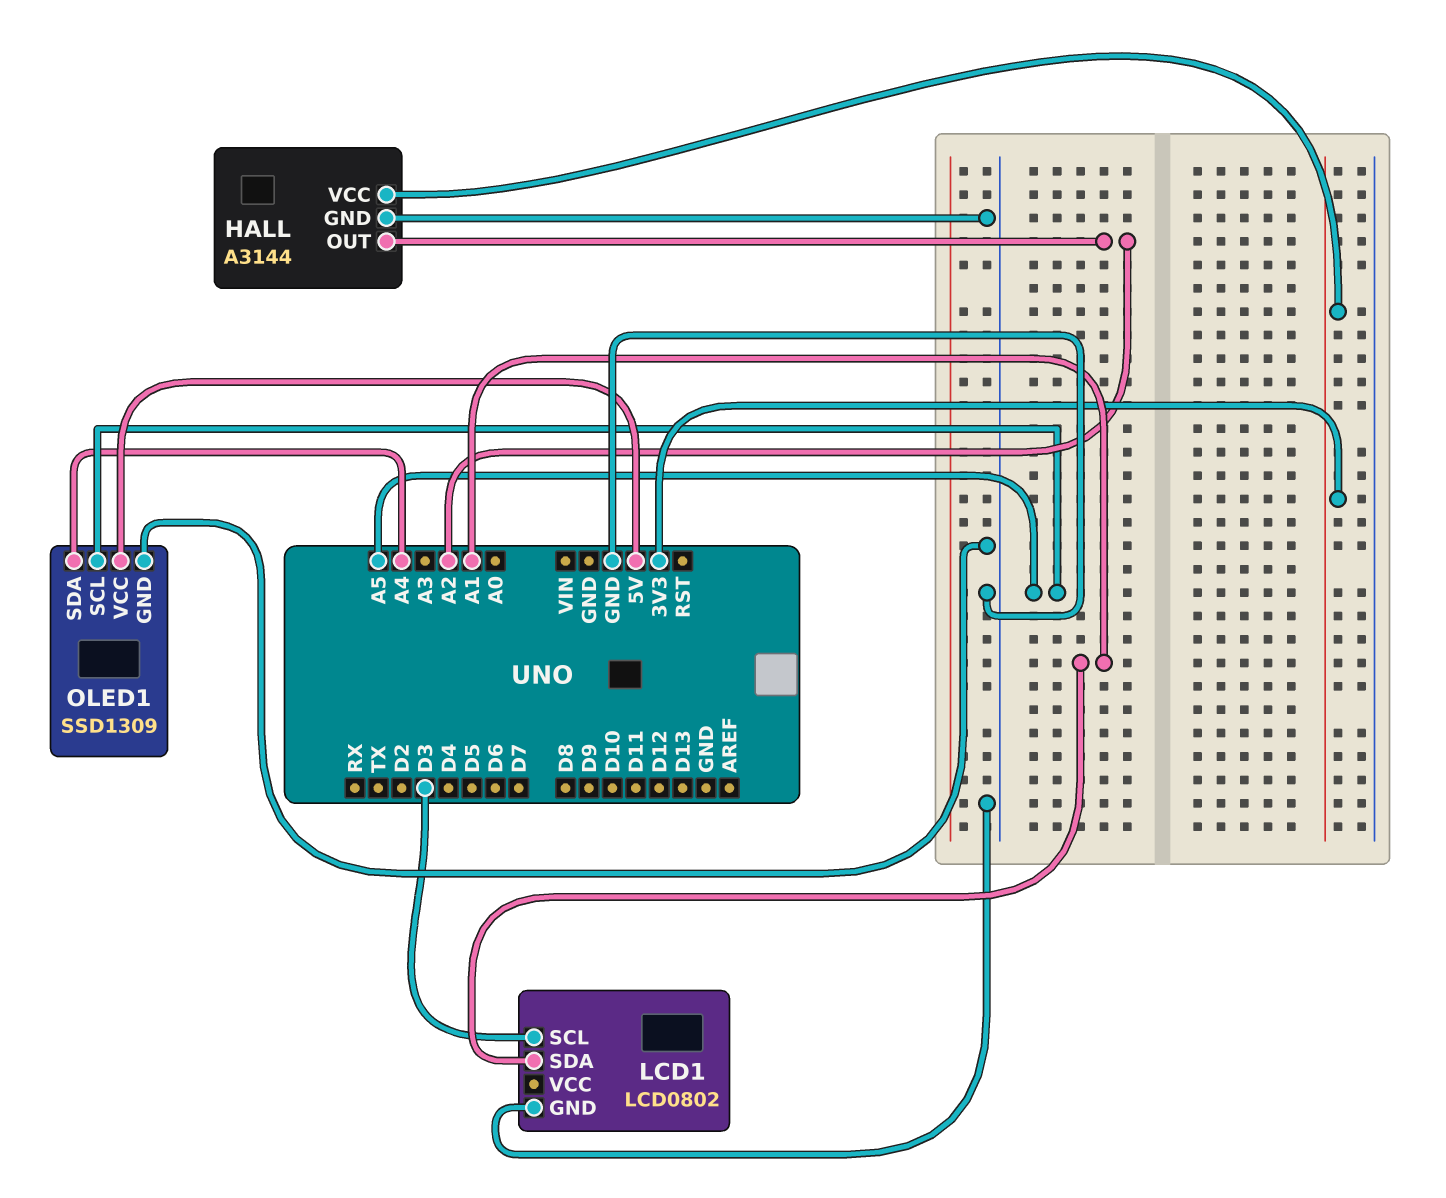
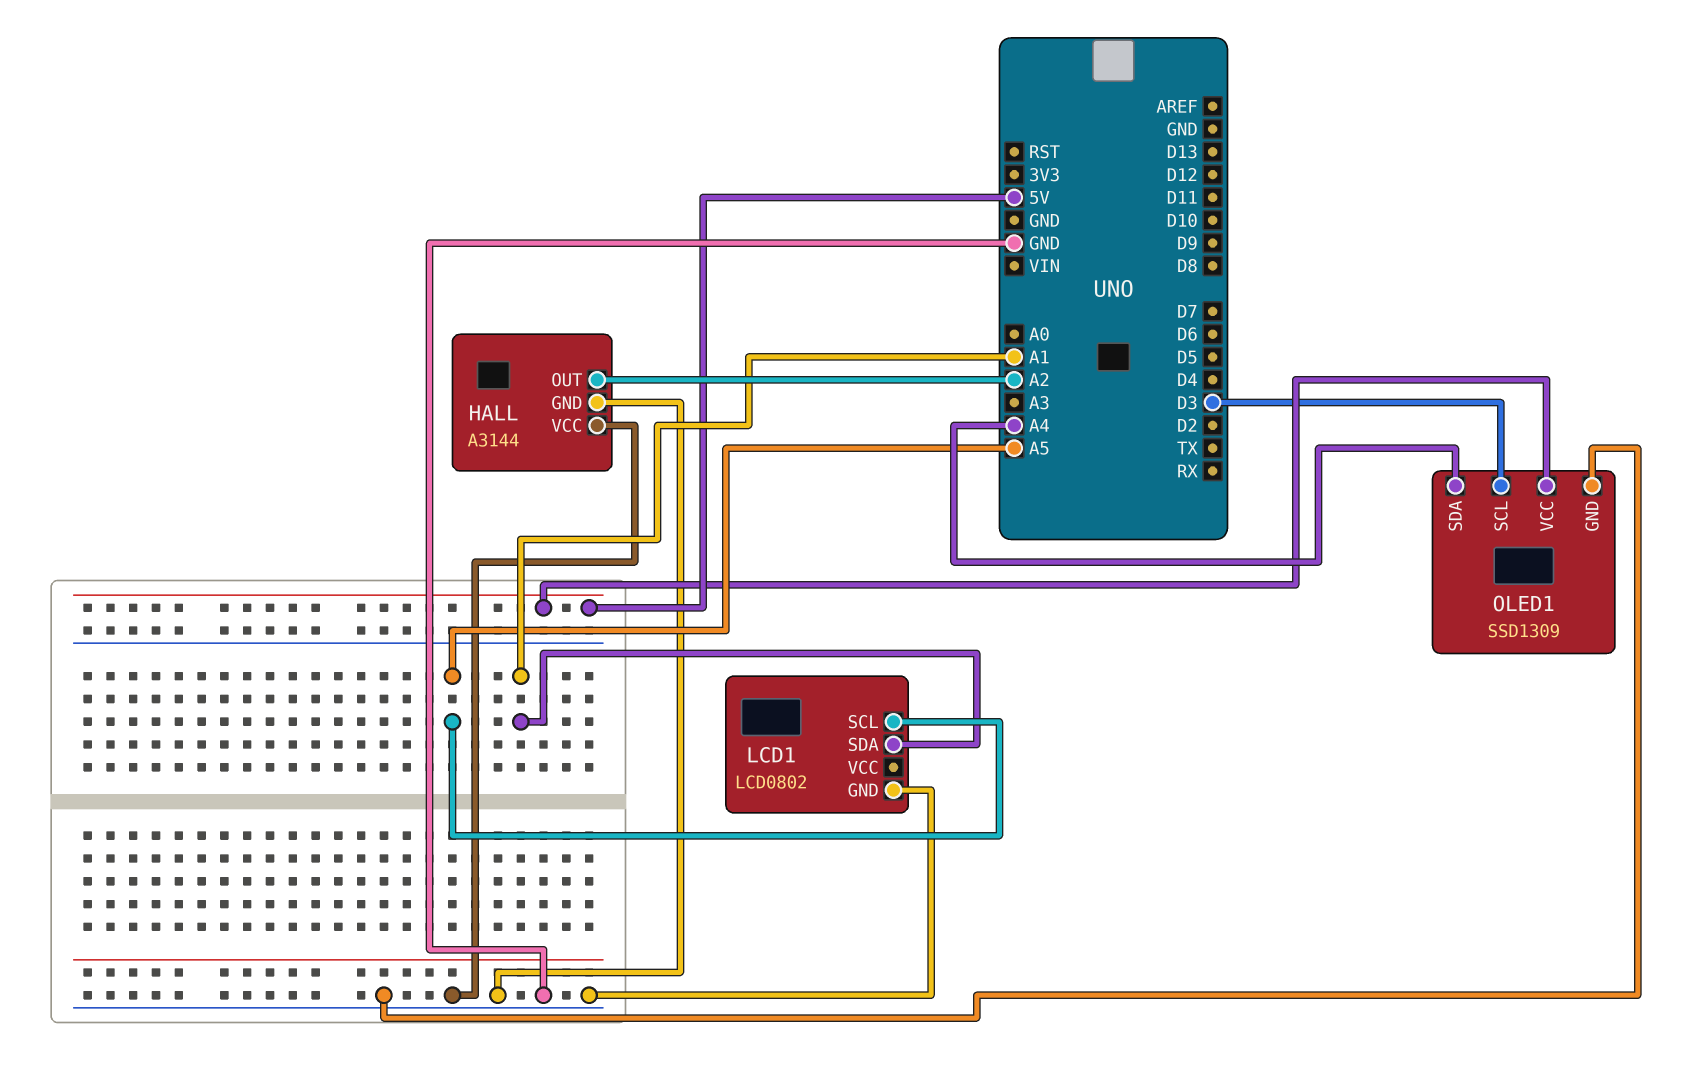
HALL pin VCC: 3V3 -> GND
LCD1 pin SCL: D3 -> A5
OLED1 pin SCL: A5 -> D3

